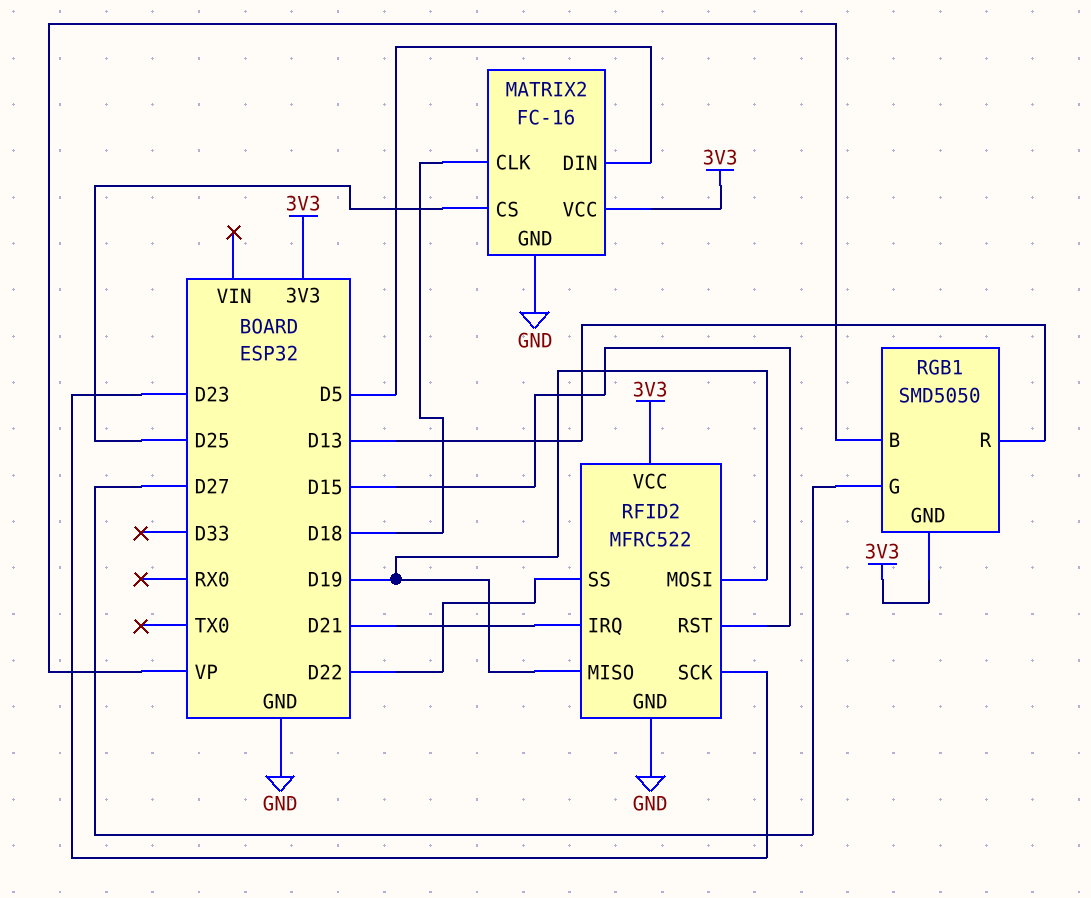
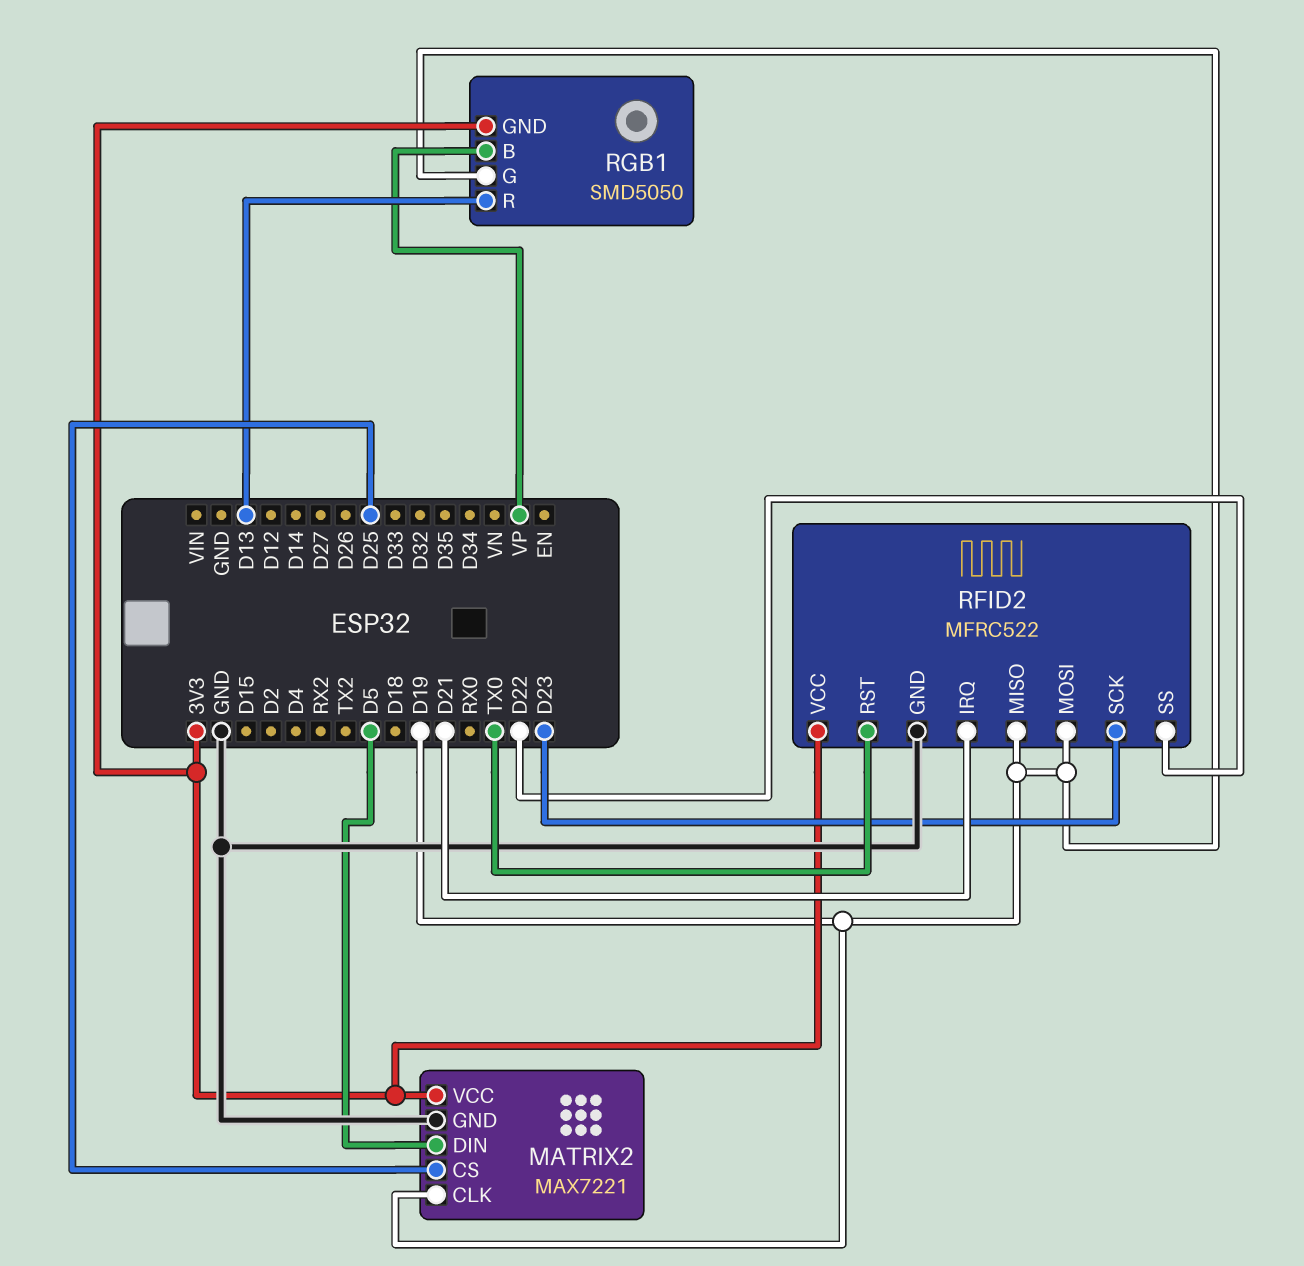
MATRIX2: FC-16 -> MAX7221
MATRIX2 pin CLK: D18 -> D19
RFID2 pin RST: D15 -> TX0
RGB1 pin G: D27 -> D19

